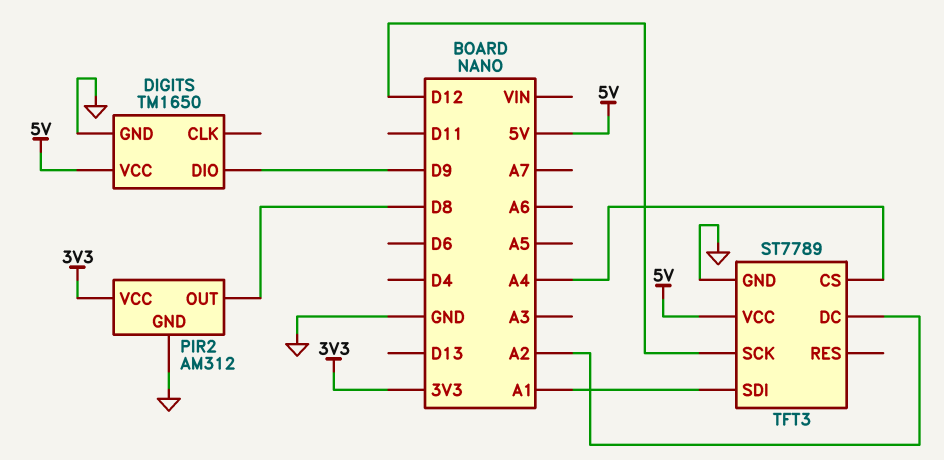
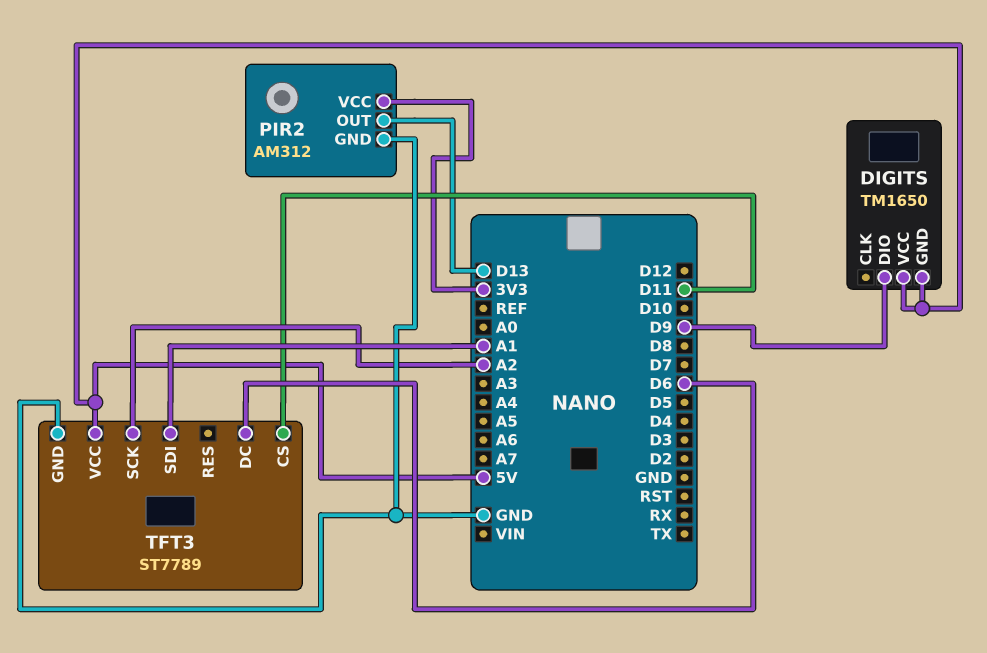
DIGITS pin GND: GND -> 5V
PIR2 pin OUT: D8 -> D13
TFT3 pin CS: A4 -> D11
TFT3 pin DC: A2 -> D6
TFT3 pin SCK: D12 -> A2

